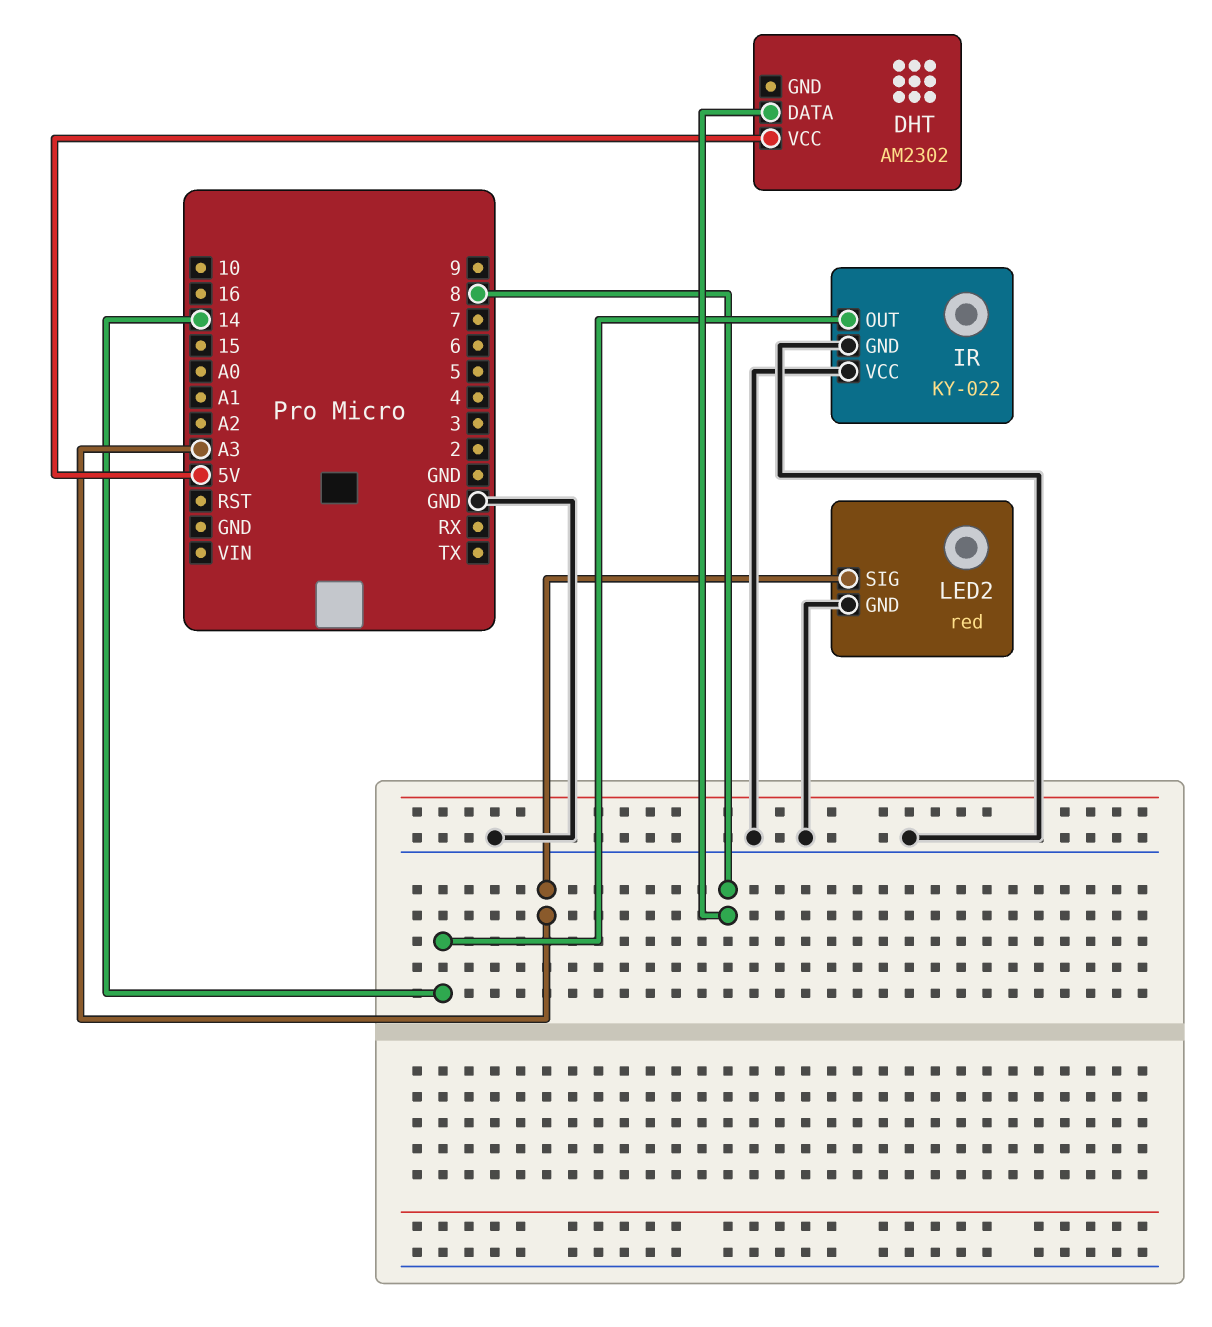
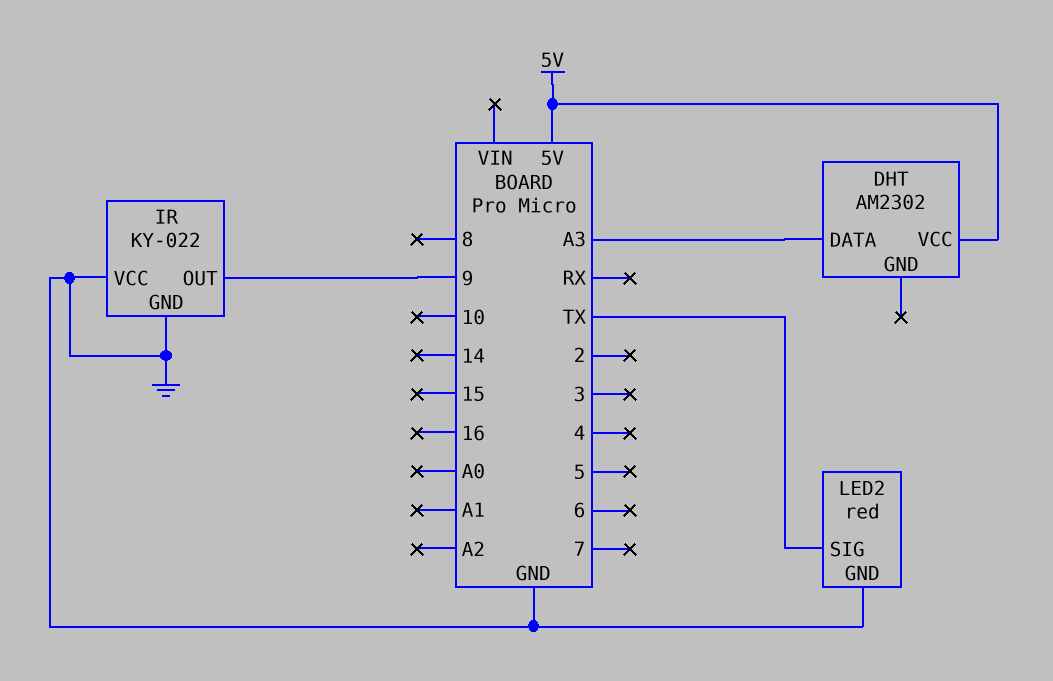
DHT pin DATA: 8 -> A3
IR pin OUT: 14 -> 9
LED2 pin SIG: A3 -> TX

